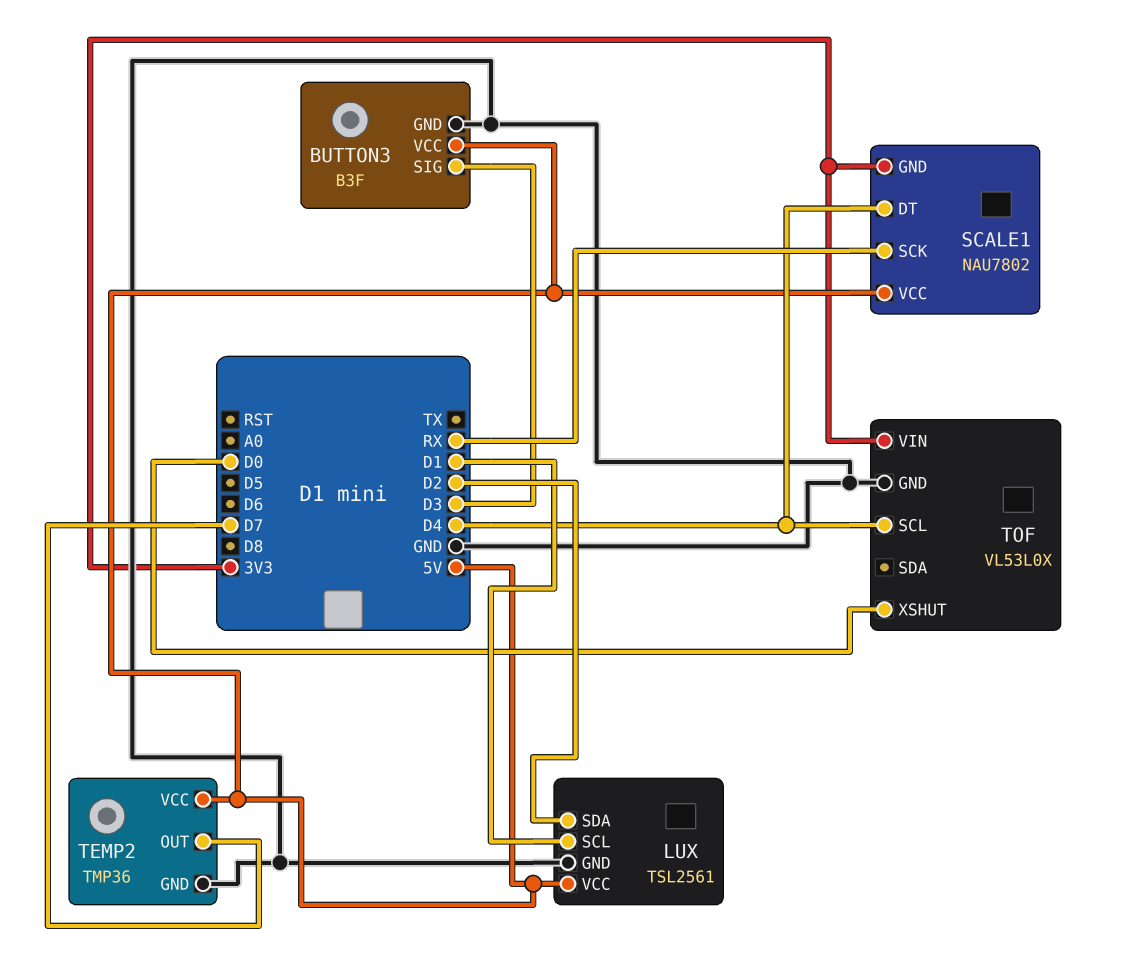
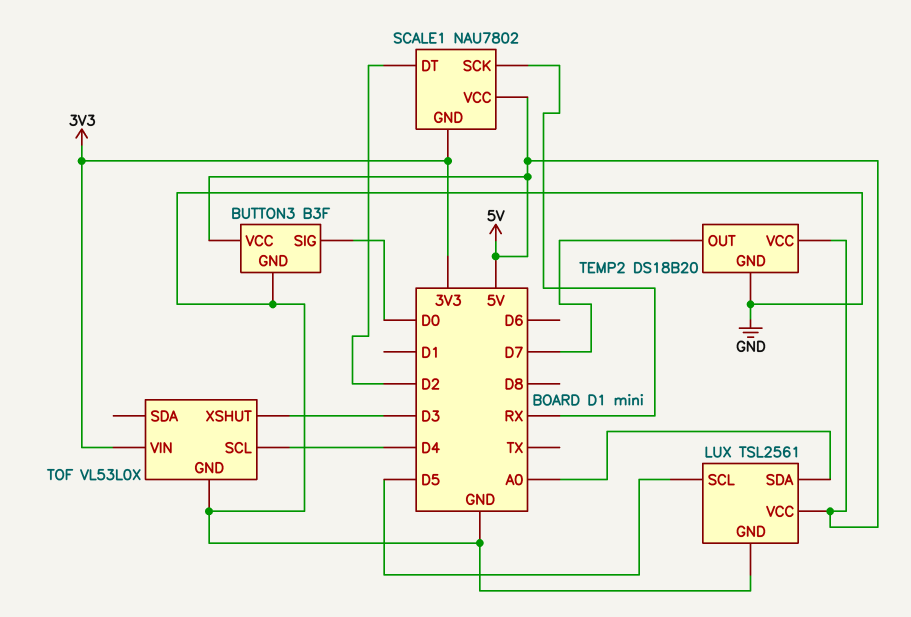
BUTTON3 pin SIG: D3 -> D0
LUX pin SCL: D1 -> D5
LUX pin SDA: D2 -> A0
SCALE1 pin DT: D4 -> D2
TEMP2: TMP36 -> DS18B20
TOF pin XSHUT: D0 -> D3

